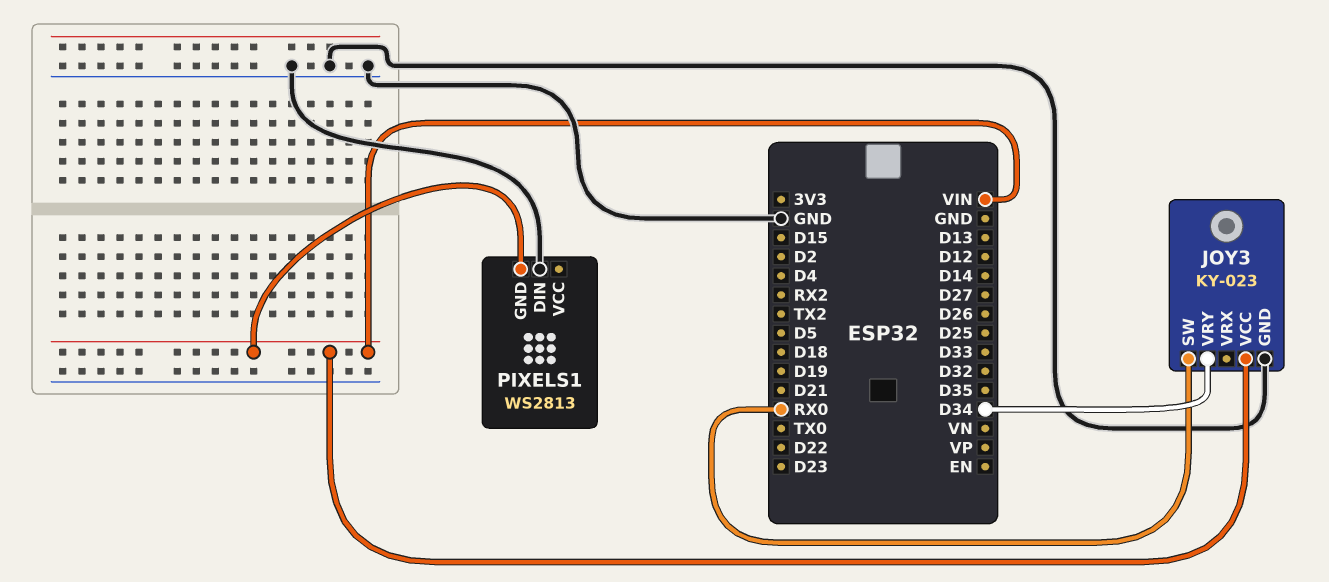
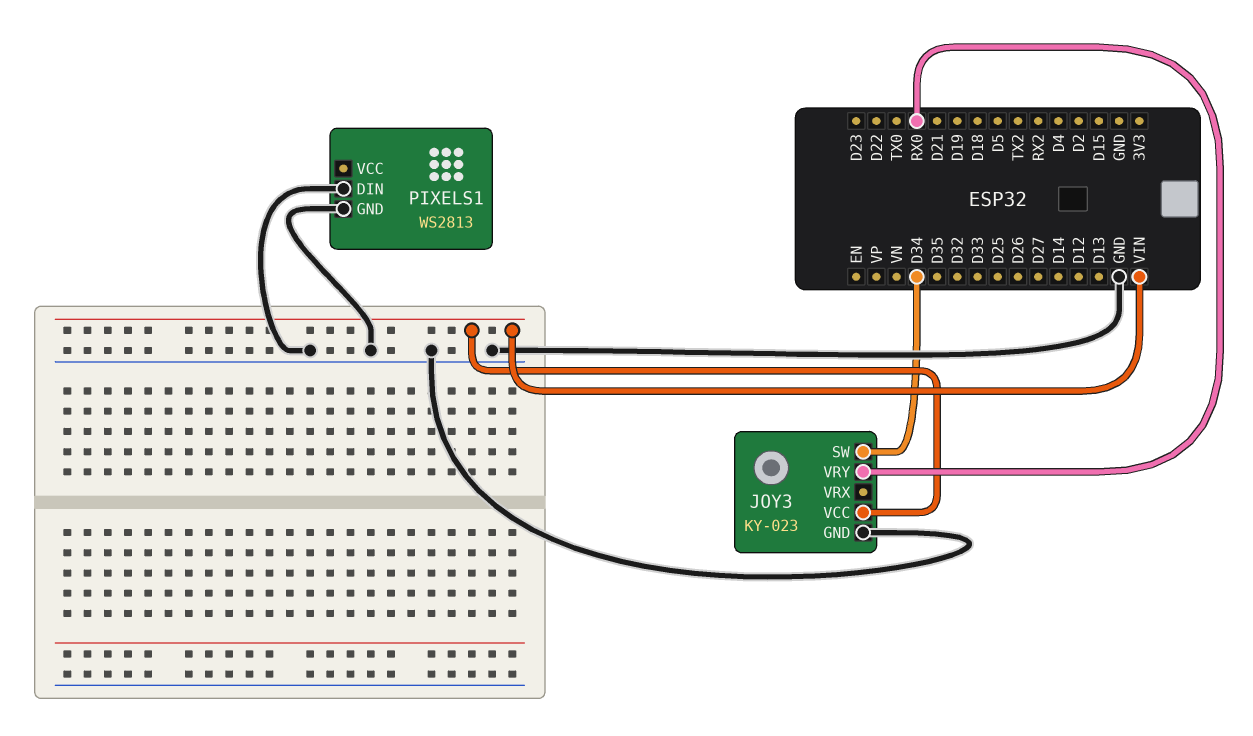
JOY3 pin SW: RX0 -> D34
JOY3 pin VRY: D34 -> RX0
PIXELS1 pin GND: VIN -> GND

